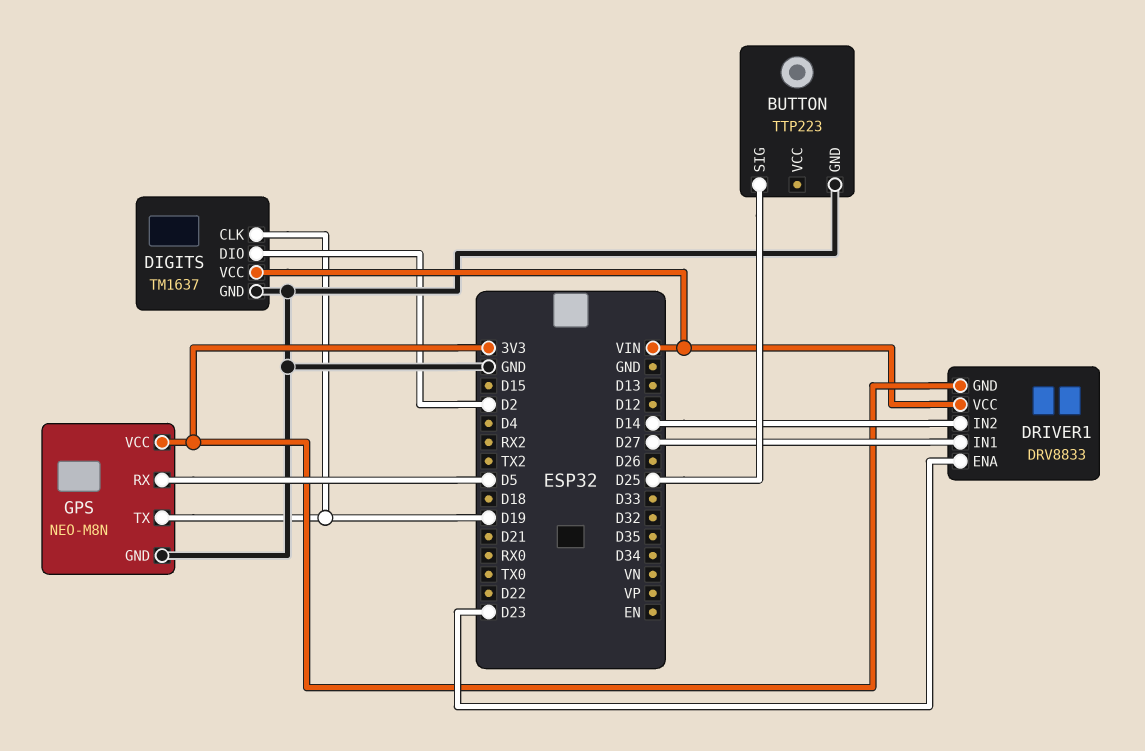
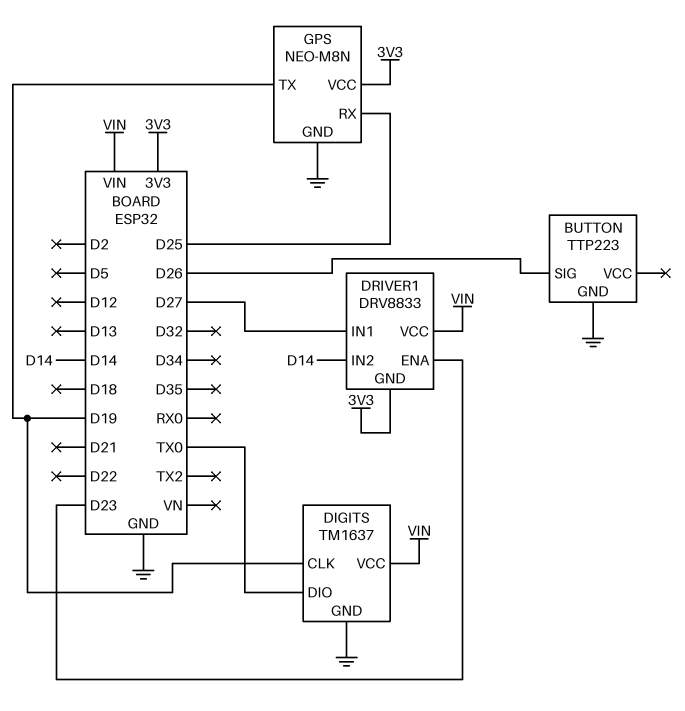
BUTTON pin SIG: D25 -> D26
DIGITS pin DIO: D2 -> TX0
GPS pin RX: D5 -> D25

